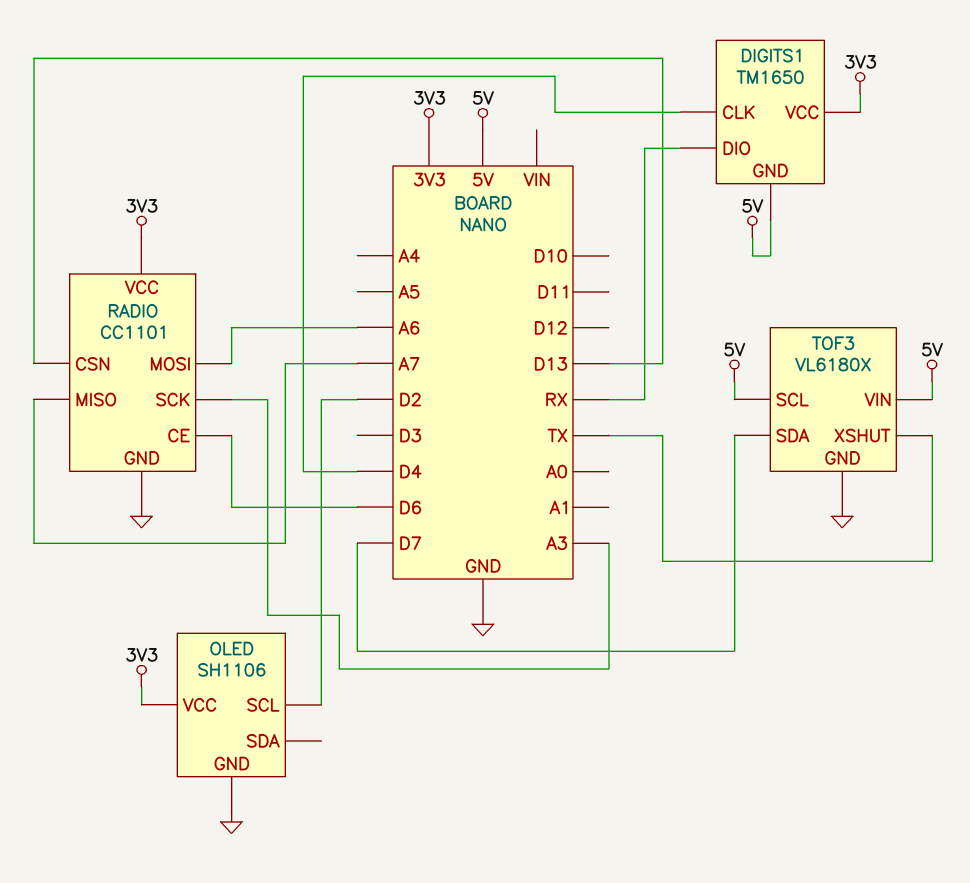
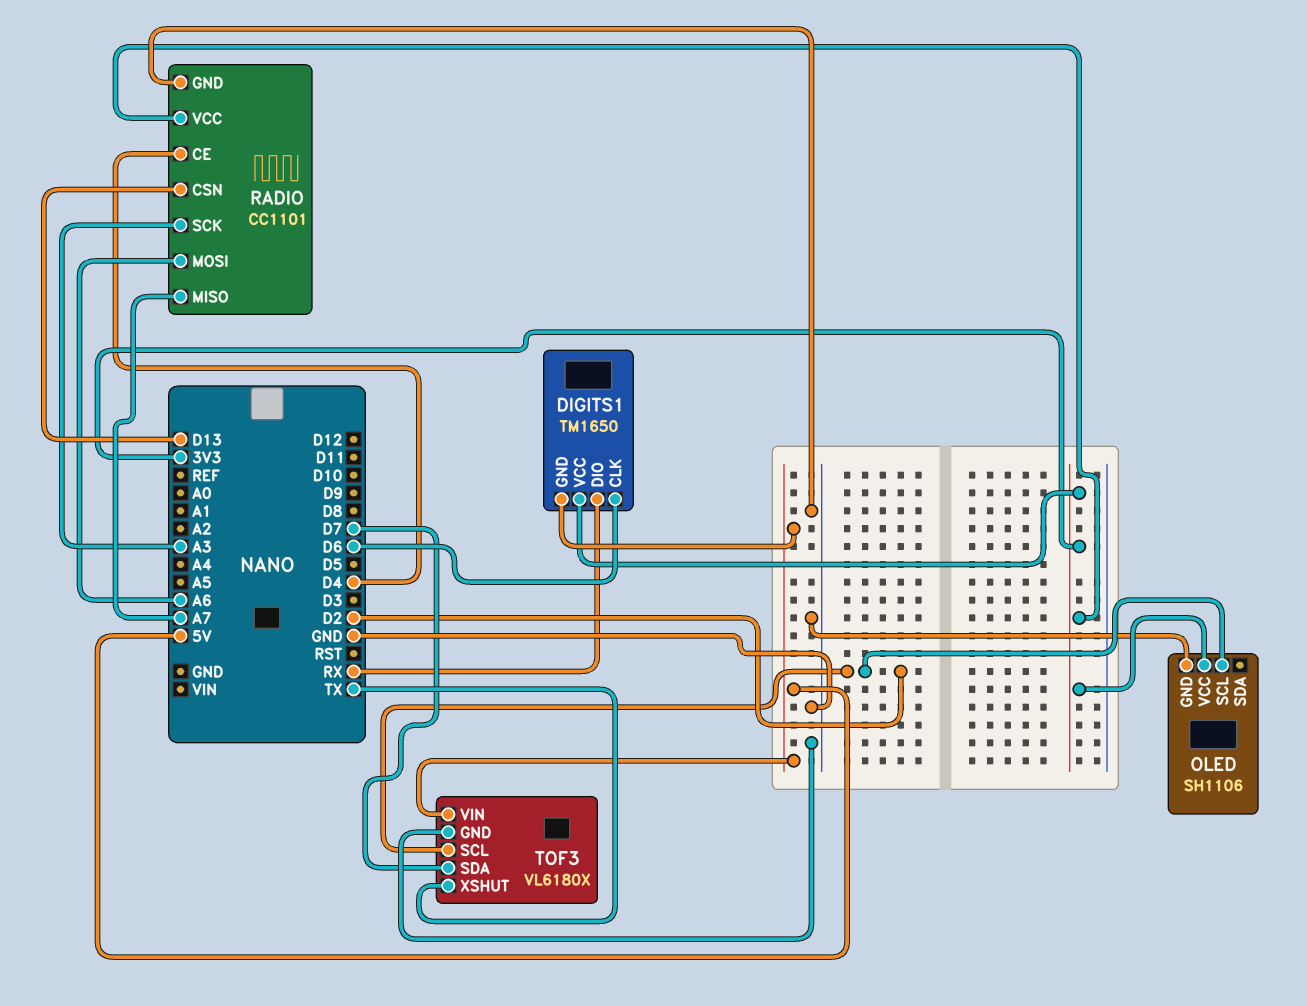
DIGITS1 pin CLK: D4 -> D6
RADIO pin CE: D6 -> D4
TOF3 pin SCL: 5V -> D2

